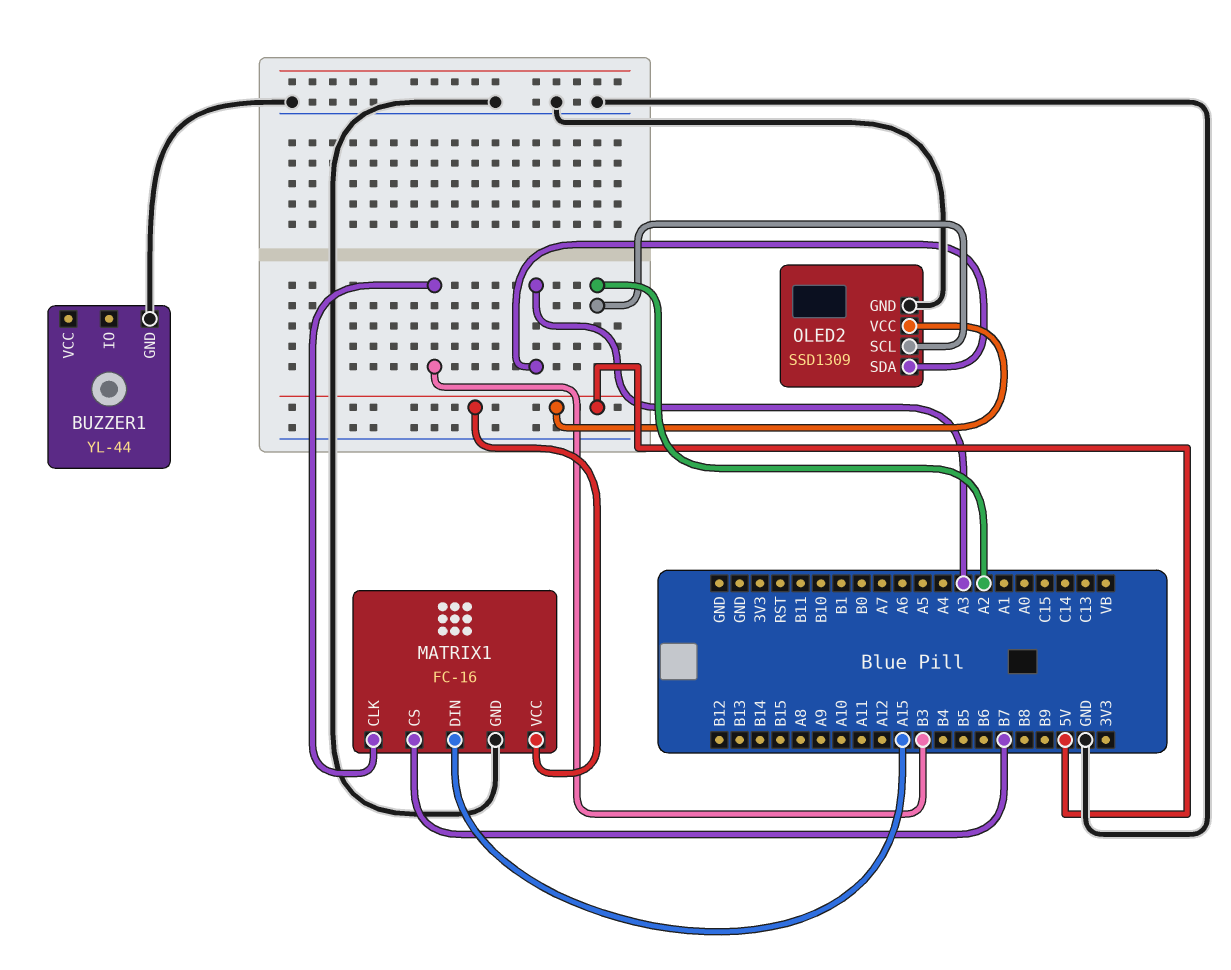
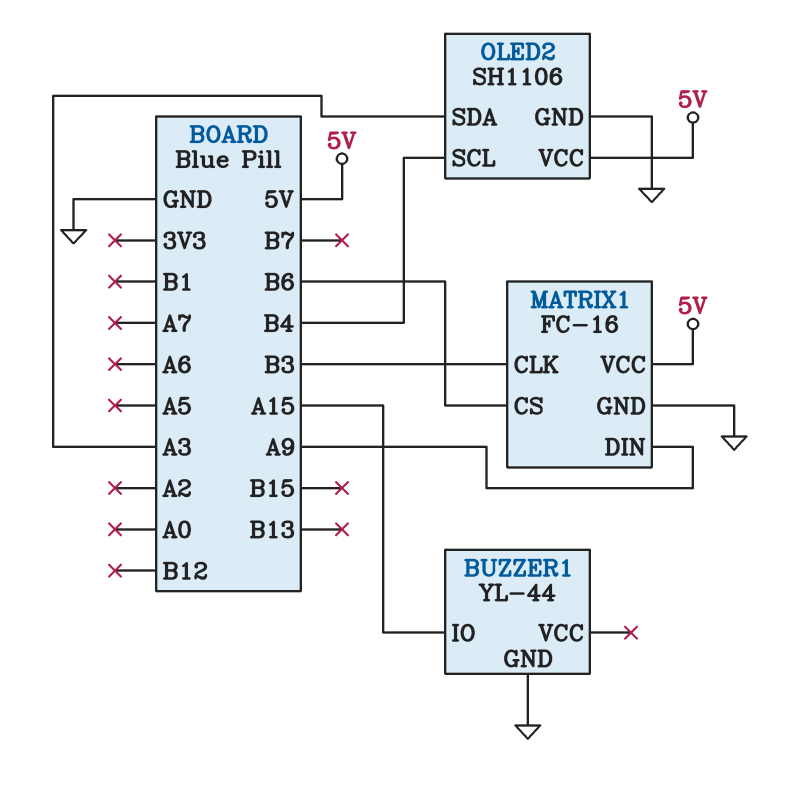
BUZZER1 pin IO: none -> A15
MATRIX1 pin CS: B7 -> B6
MATRIX1 pin DIN: A15 -> A9
OLED2: SSD1309 -> SH1106
OLED2 pin SCL: A2 -> B4

